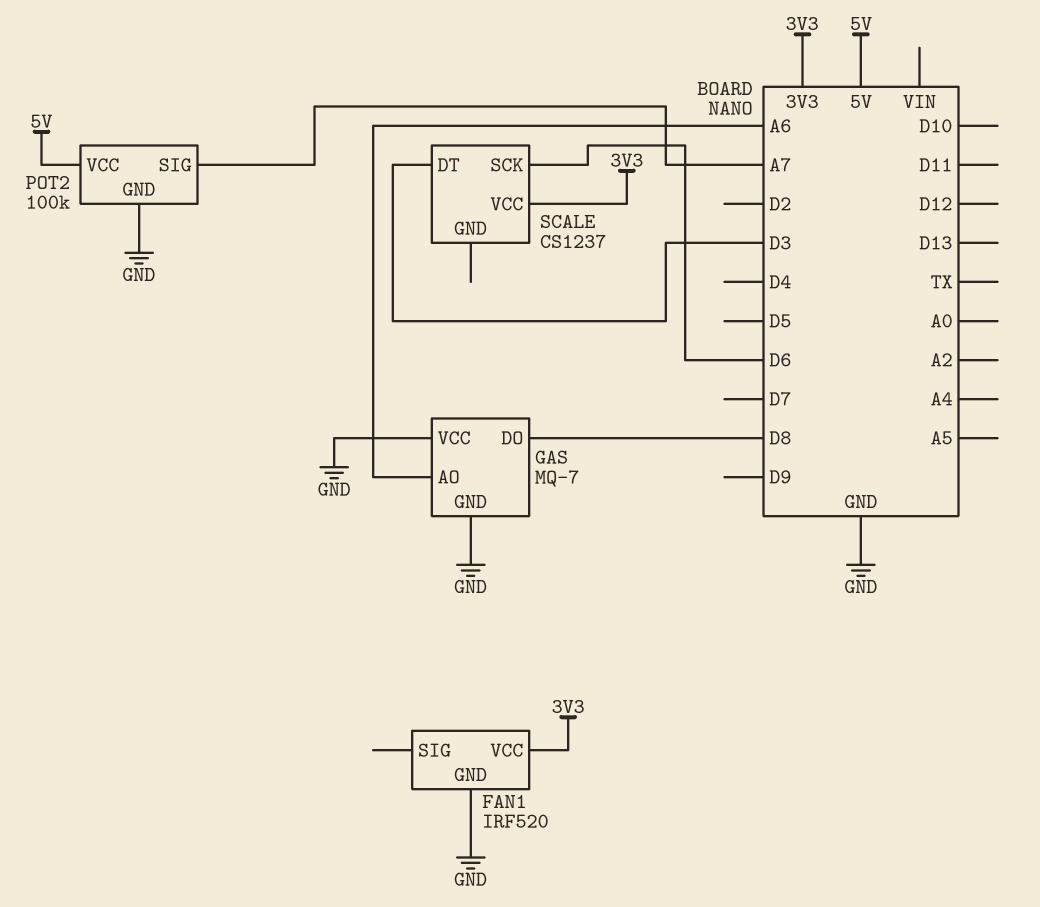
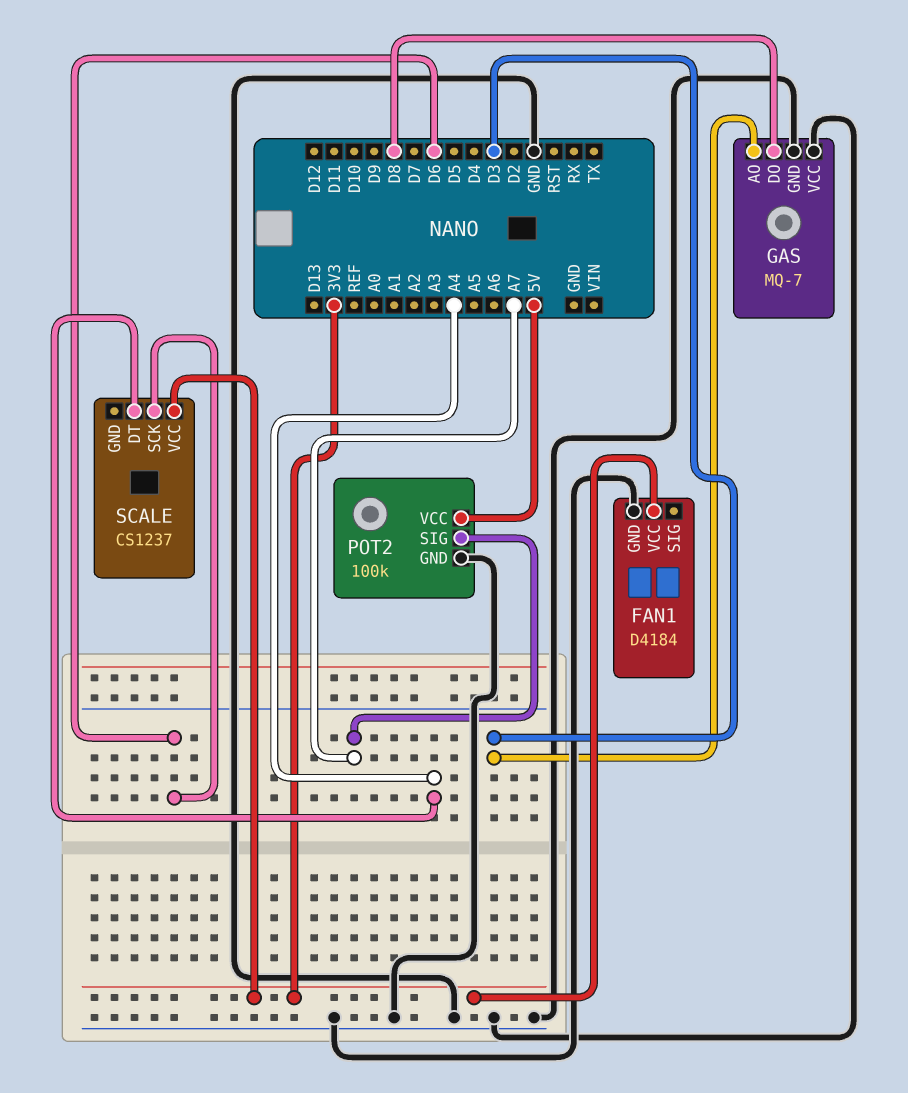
FAN1: IRF520 -> D4184
GAS pin AO: A6 -> D3
SCALE pin DT: D3 -> A4

